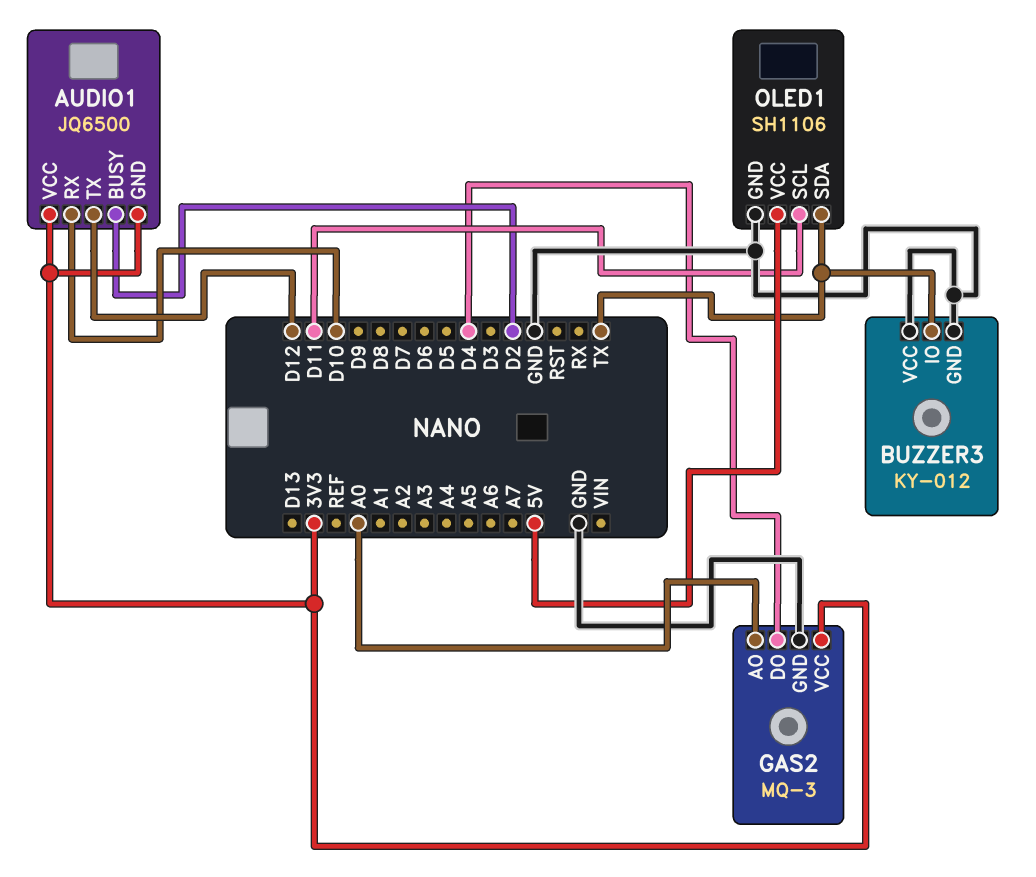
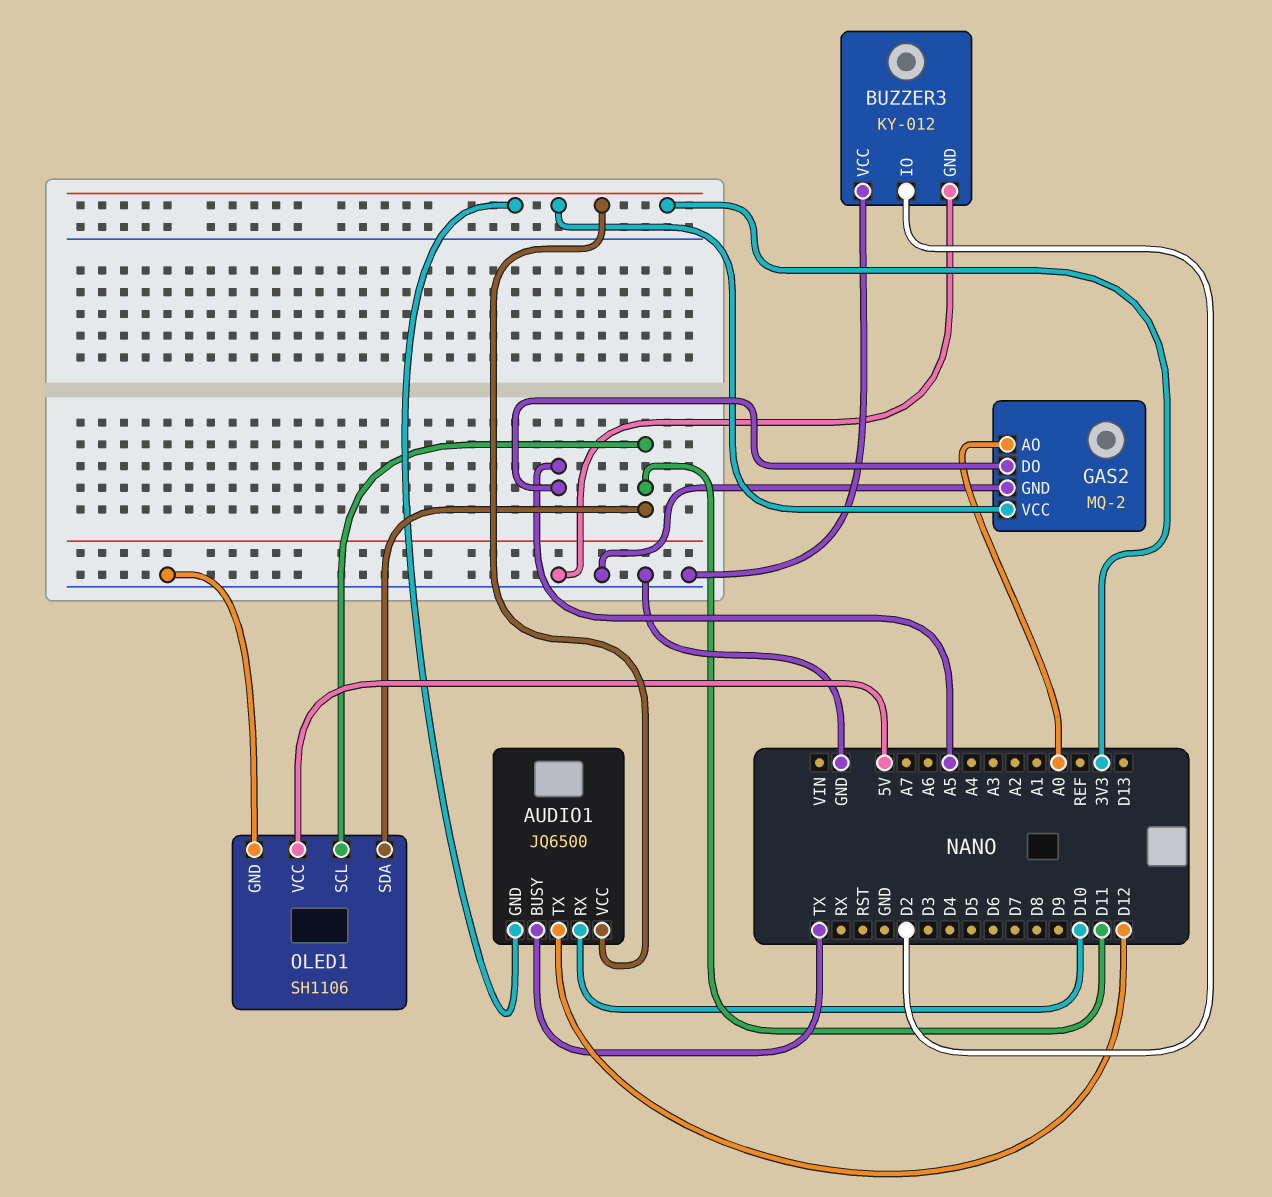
AUDIO1 pin BUSY: D2 -> TX
BUZZER3 pin IO: TX -> D2
GAS2: MQ-3 -> MQ-2
GAS2 pin DO: D4 -> A5
OLED1 pin SDA: TX -> D11

